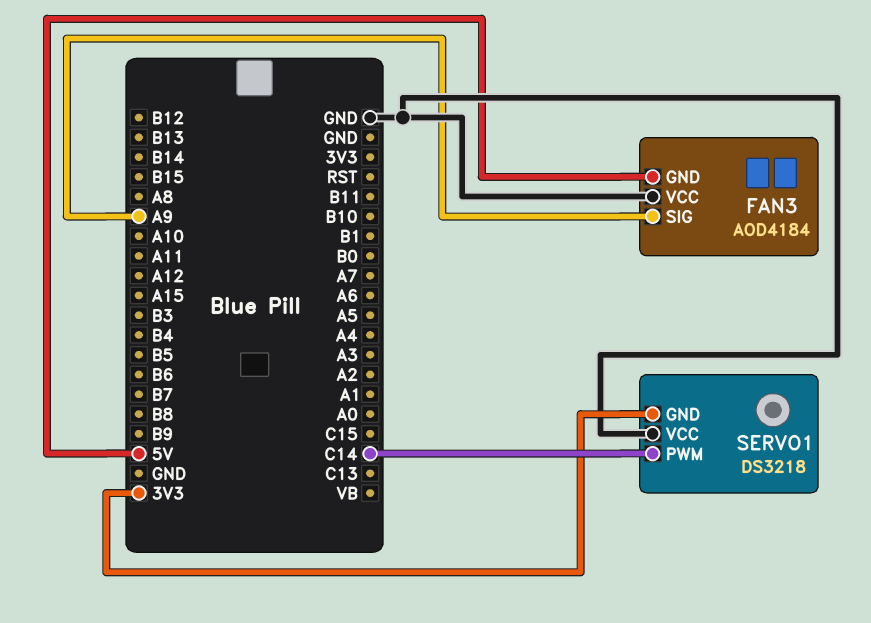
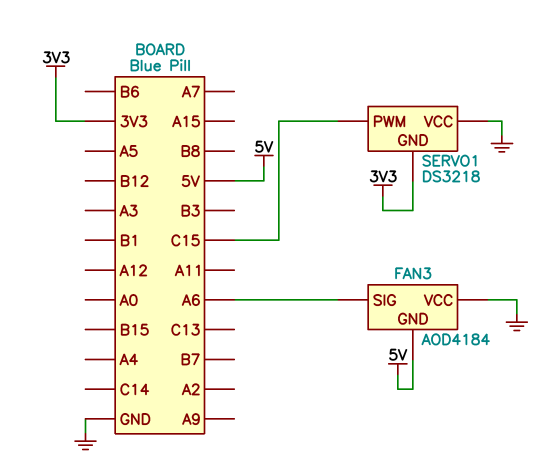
FAN3 pin SIG: A9 -> A6
SERVO1 pin PWM: C14 -> C15

